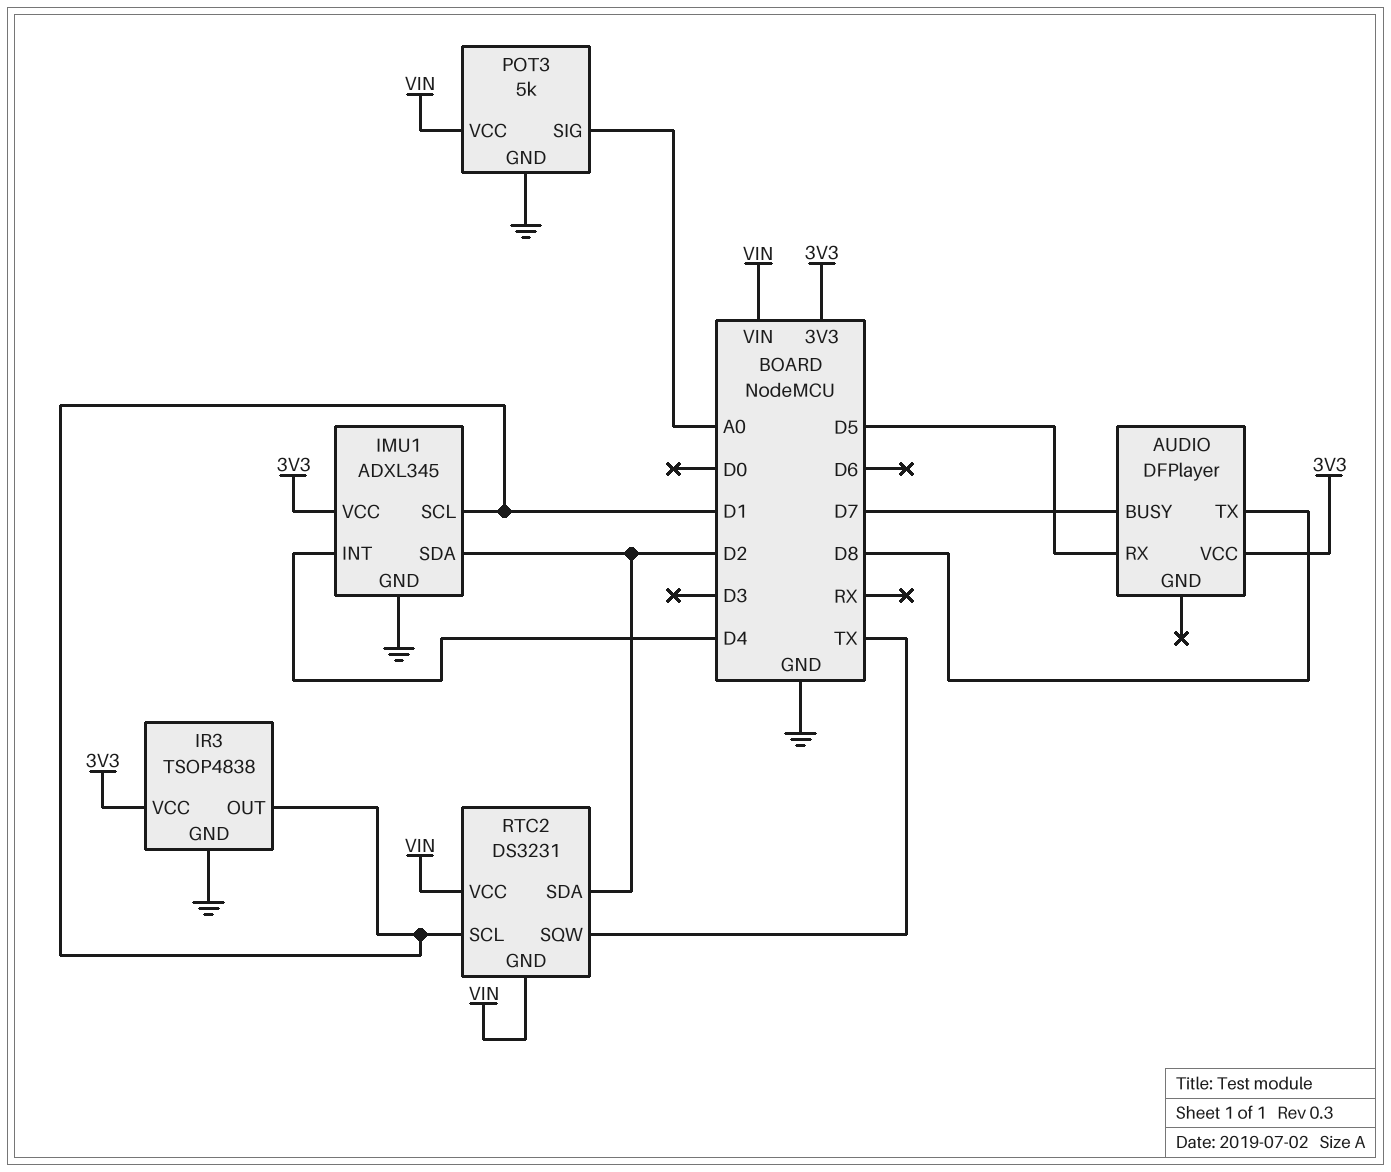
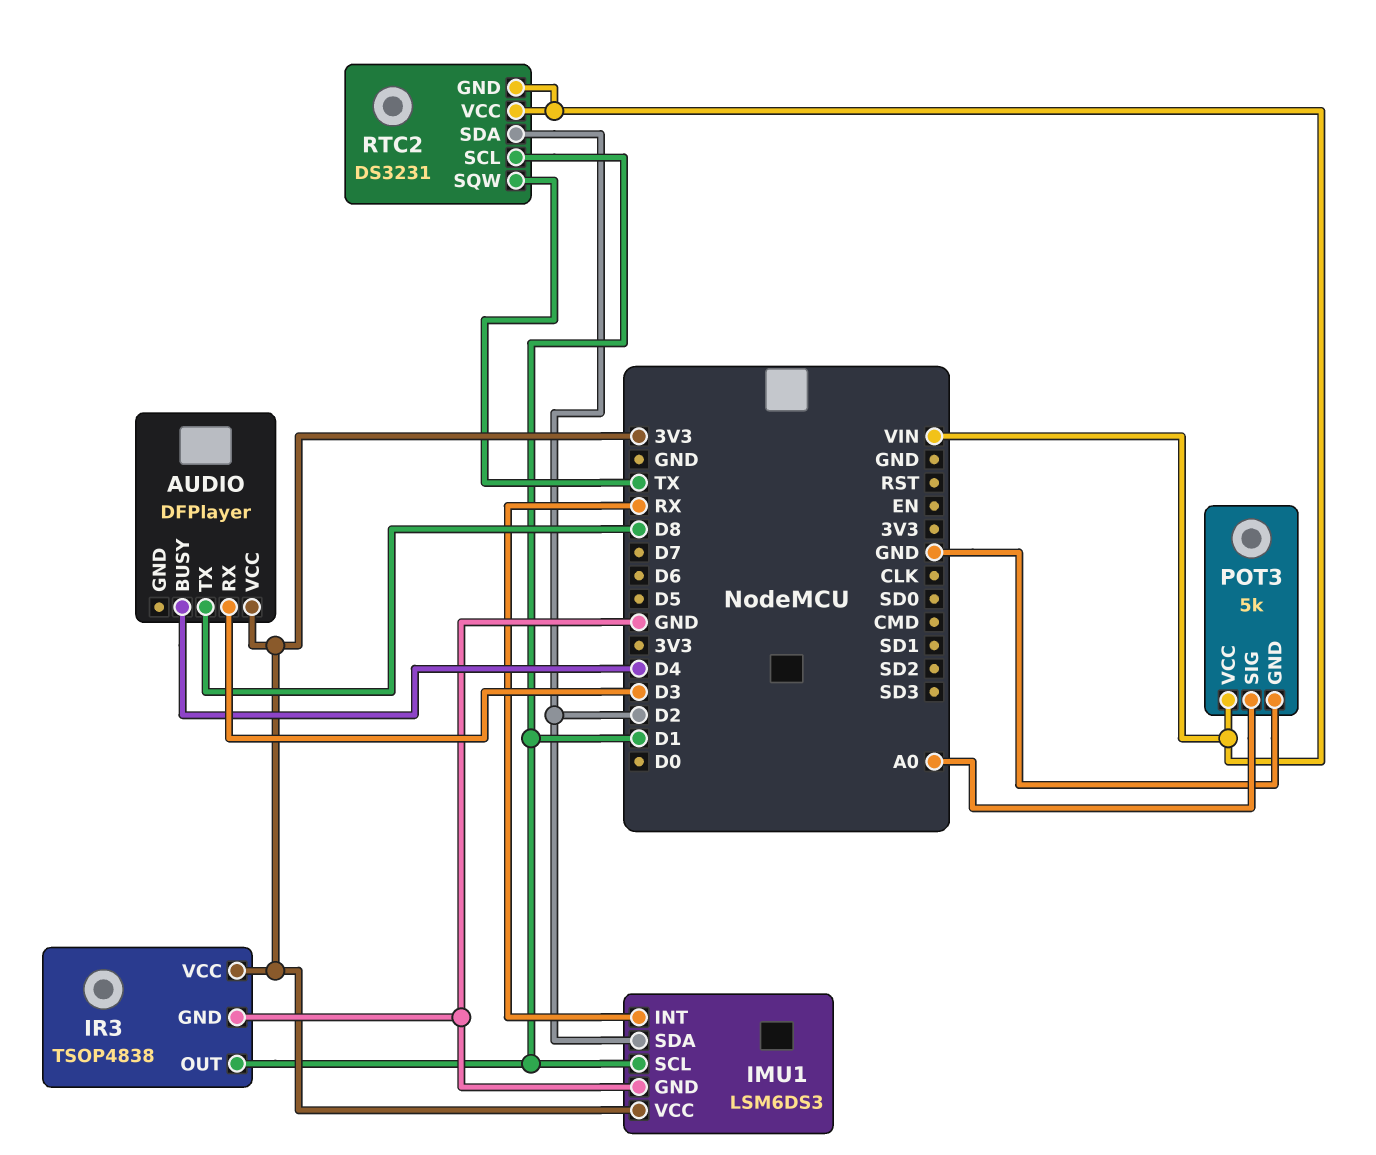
AUDIO pin BUSY: D7 -> D4
AUDIO pin RX: D5 -> D3
IMU1: ADXL345 -> LSM6DS3
IMU1 pin INT: D4 -> RX

